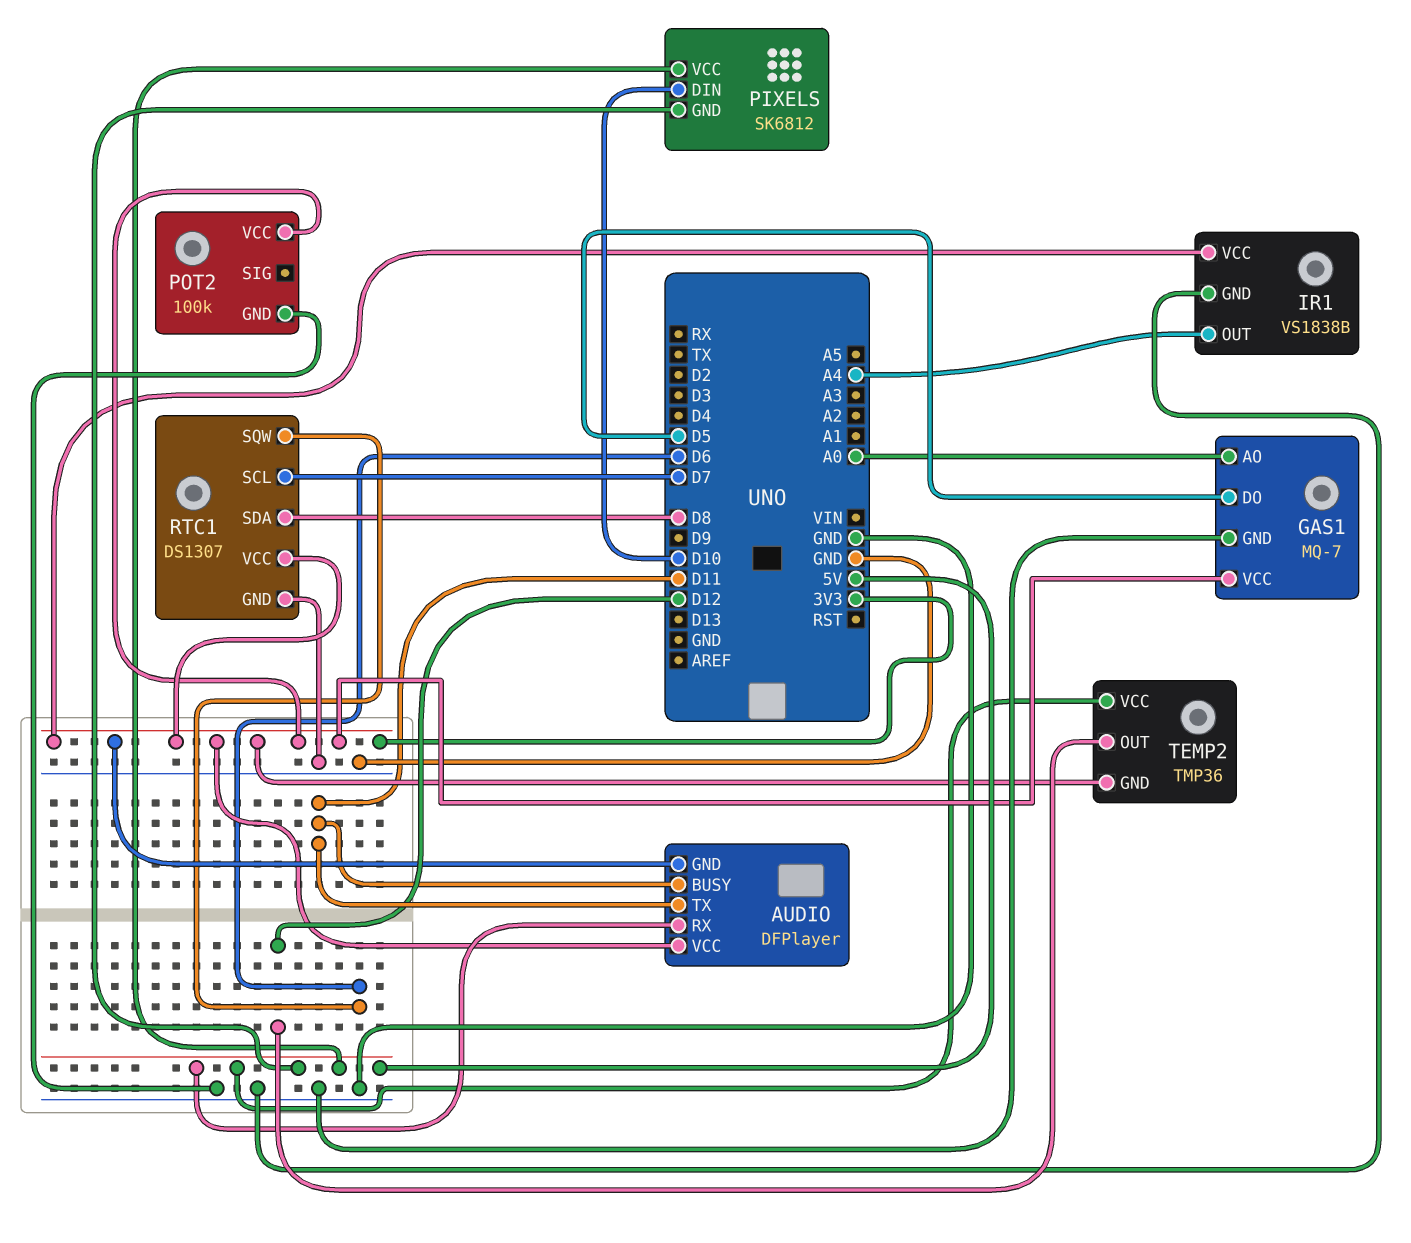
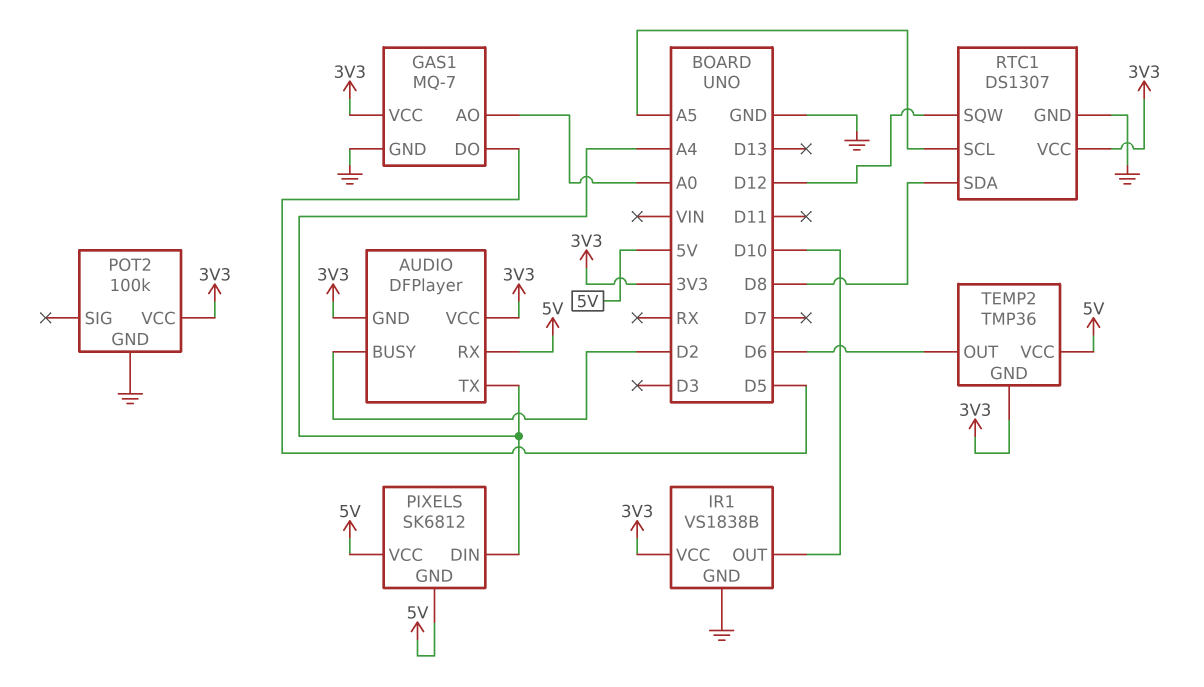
AUDIO pin BUSY: D11 -> D2
AUDIO pin TX: D11 -> A4
IR1 pin OUT: A4 -> D10
PIXELS pin DIN: D10 -> A4
RTC1 pin SCL: D7 -> A5
RTC1 pin SQW: D6 -> D12
TEMP2 pin OUT: D12 -> D6

